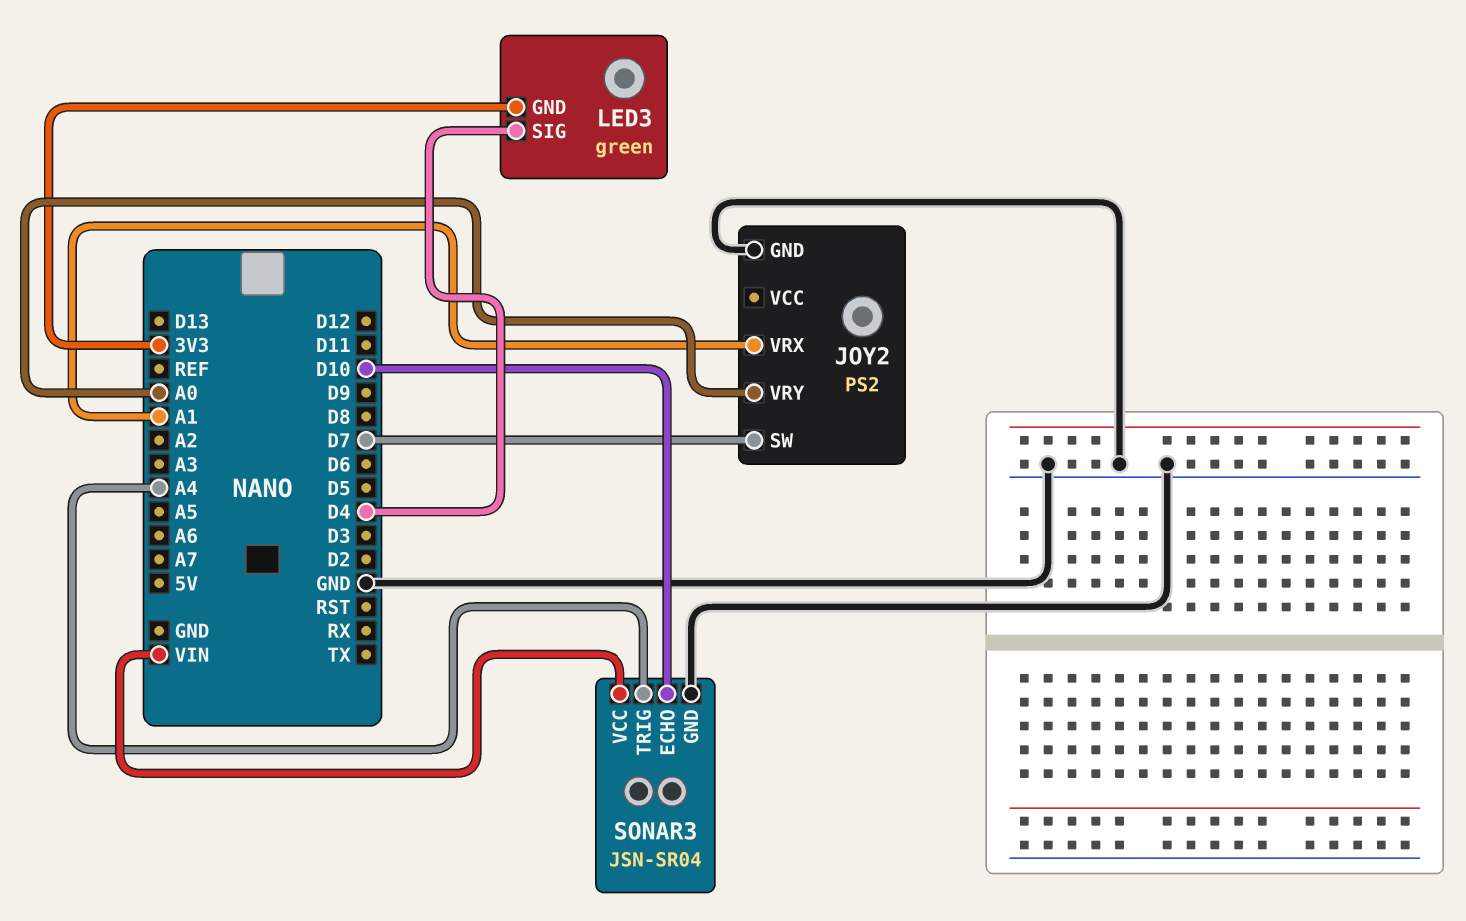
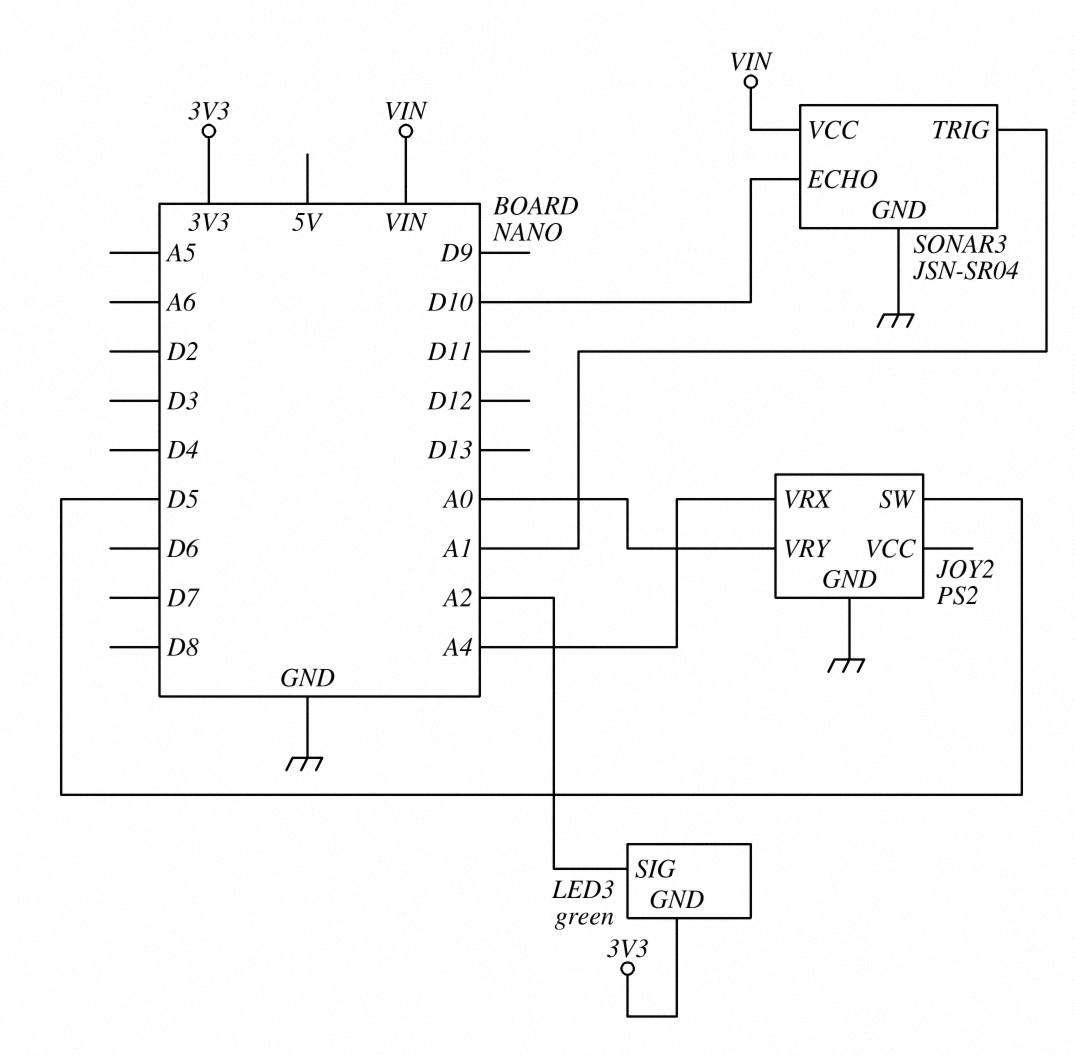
JOY2 pin SW: D7 -> D5
JOY2 pin VRX: A1 -> A4
LED3 pin SIG: D4 -> A2
SONAR3 pin TRIG: A4 -> A1

